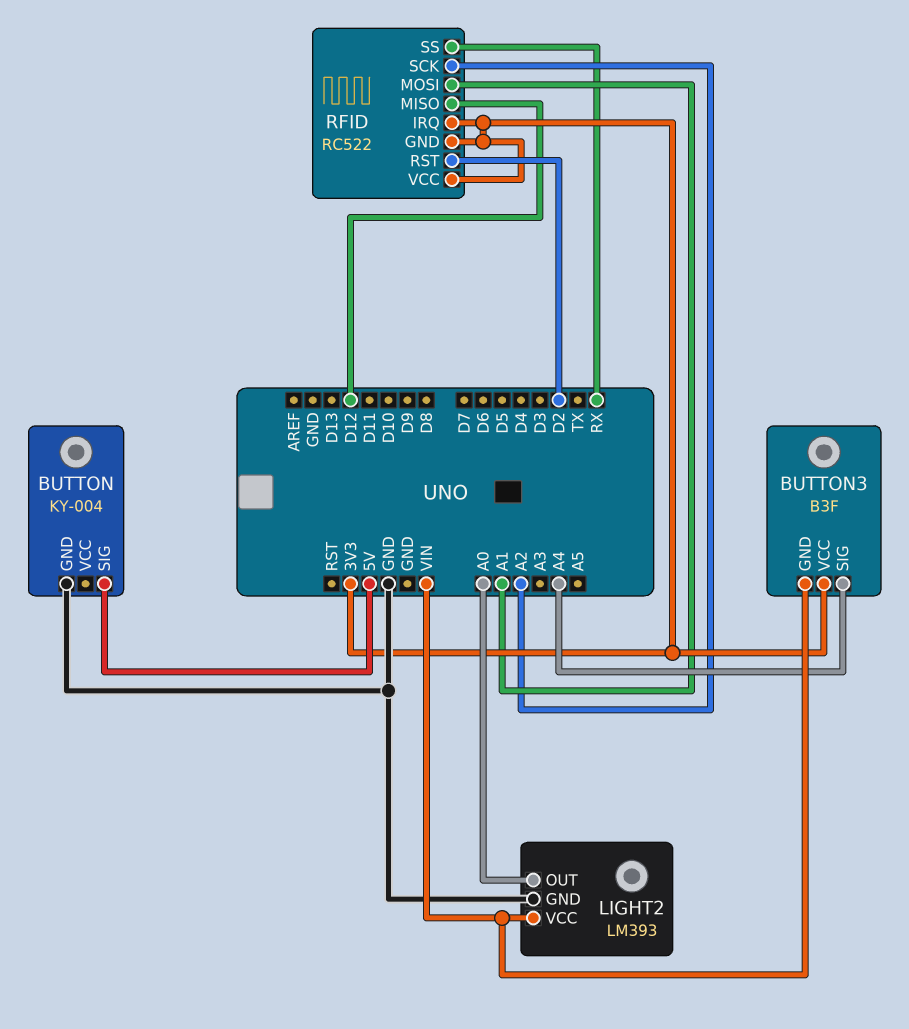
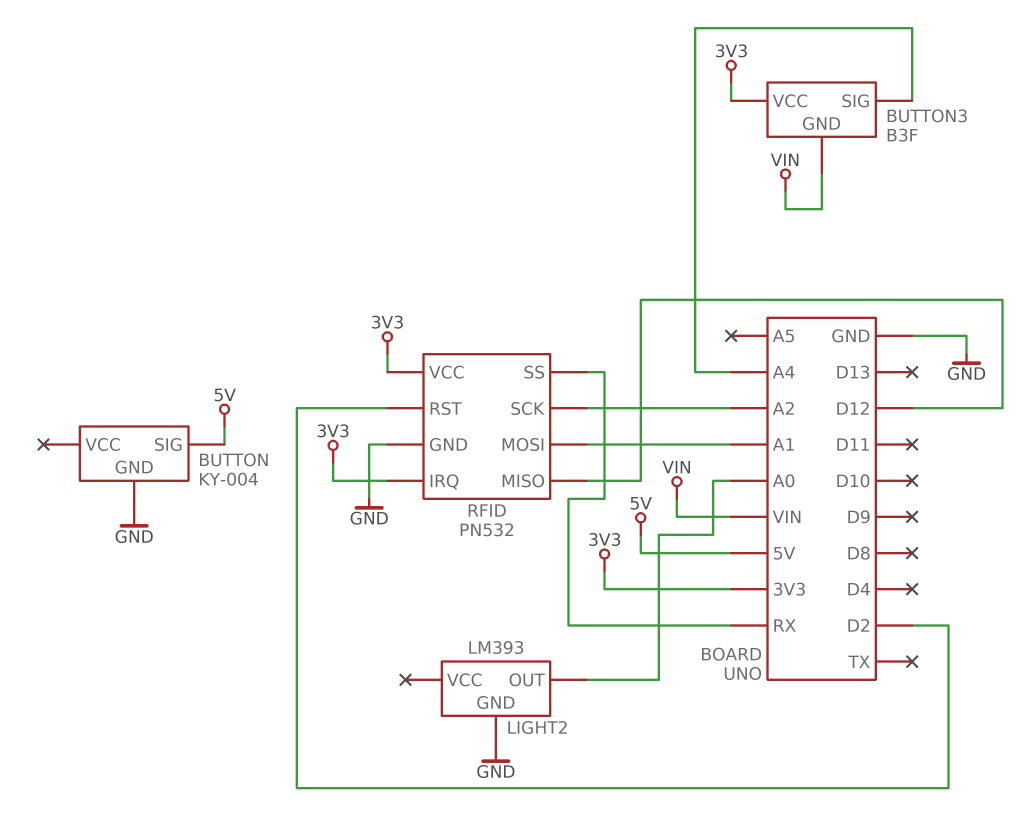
LIGHT2 pin VCC: VIN -> none
RFID: RC522 -> PN532
RFID pin GND: 3V3 -> GND

